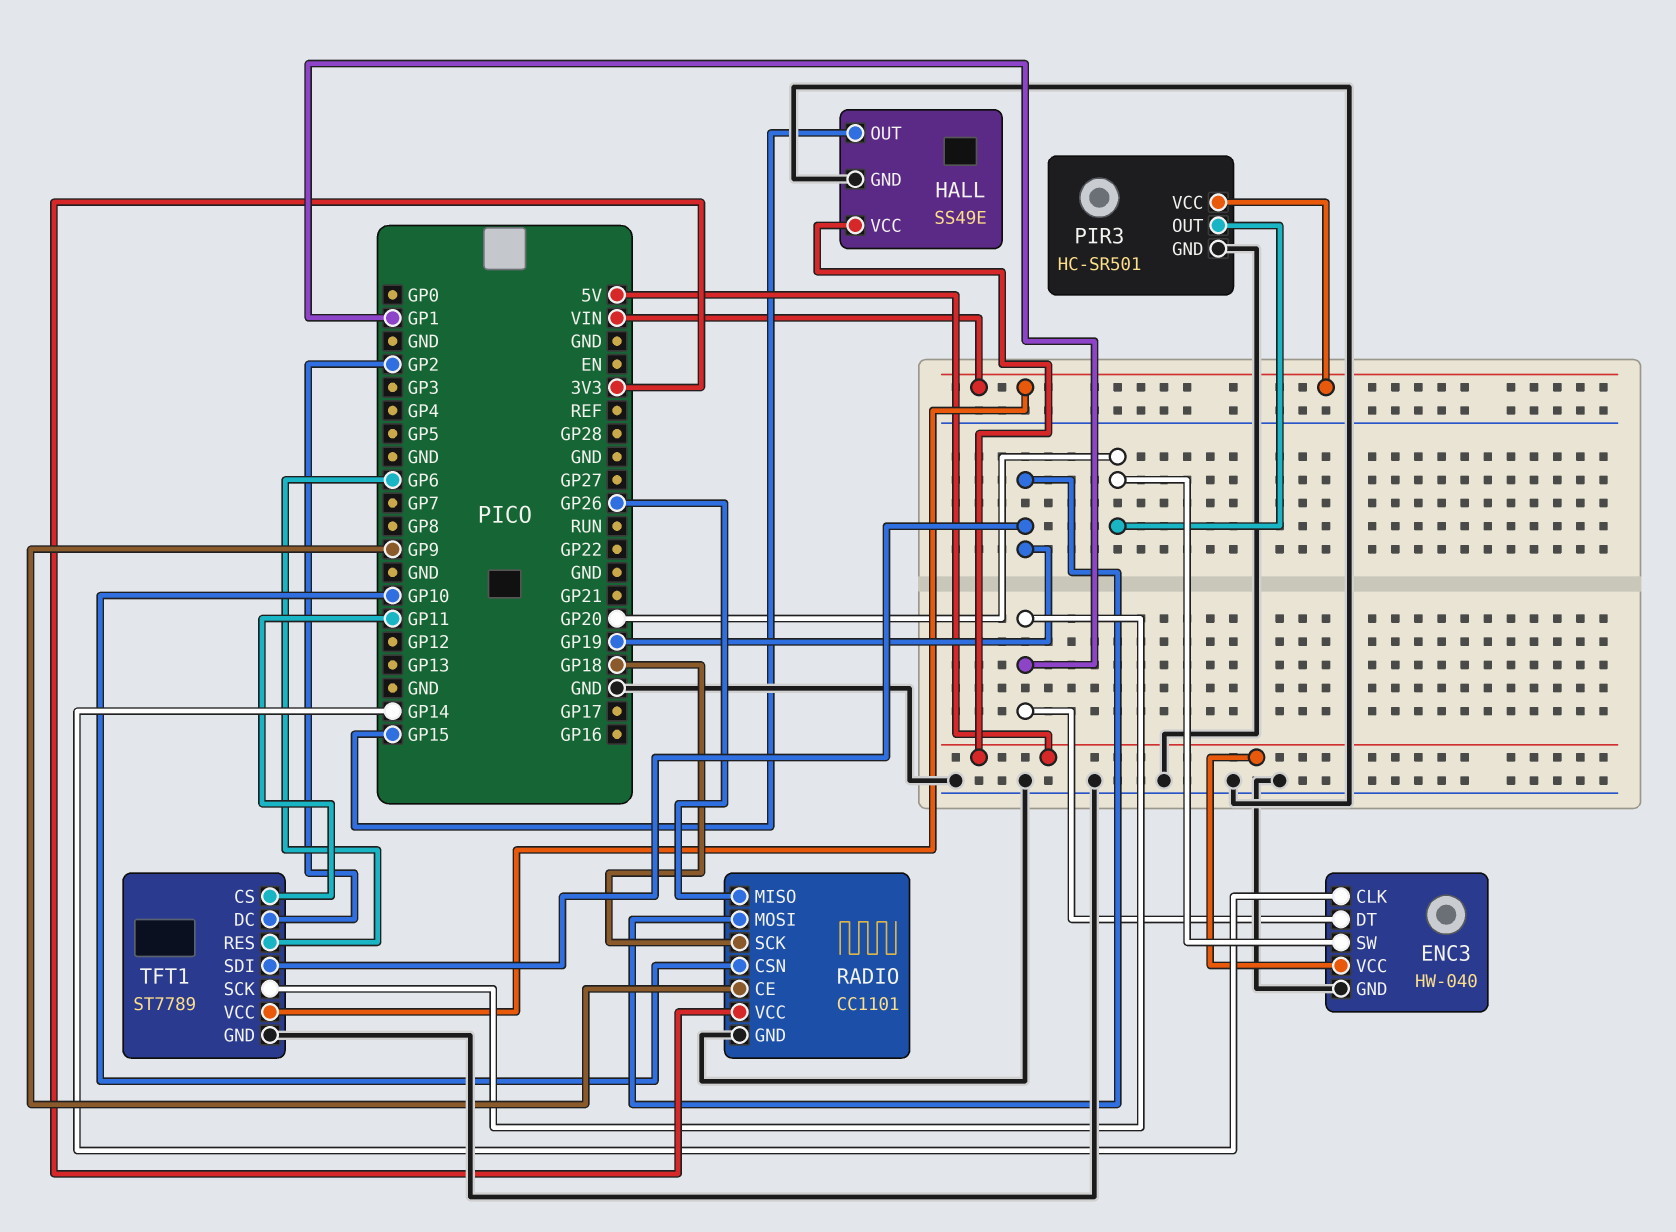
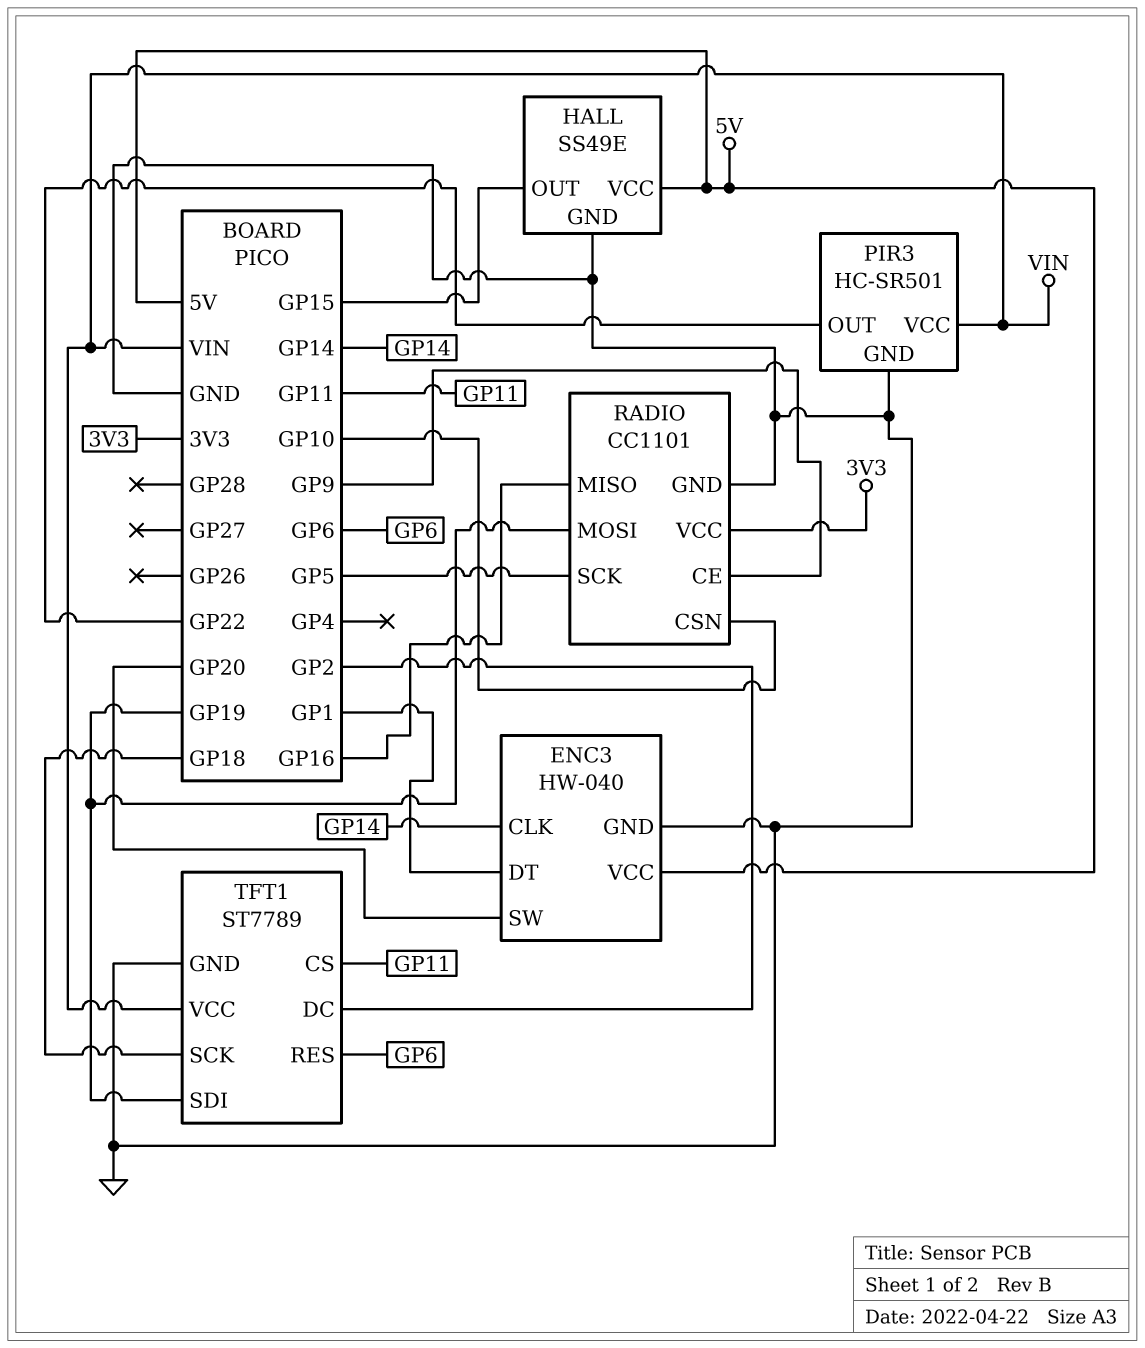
PIR3 pin OUT: GP20 -> GP22
RADIO pin MISO: GP26 -> GP16
RADIO pin SCK: GP18 -> GP5
TFT1 pin SCK: GP1 -> GP18

